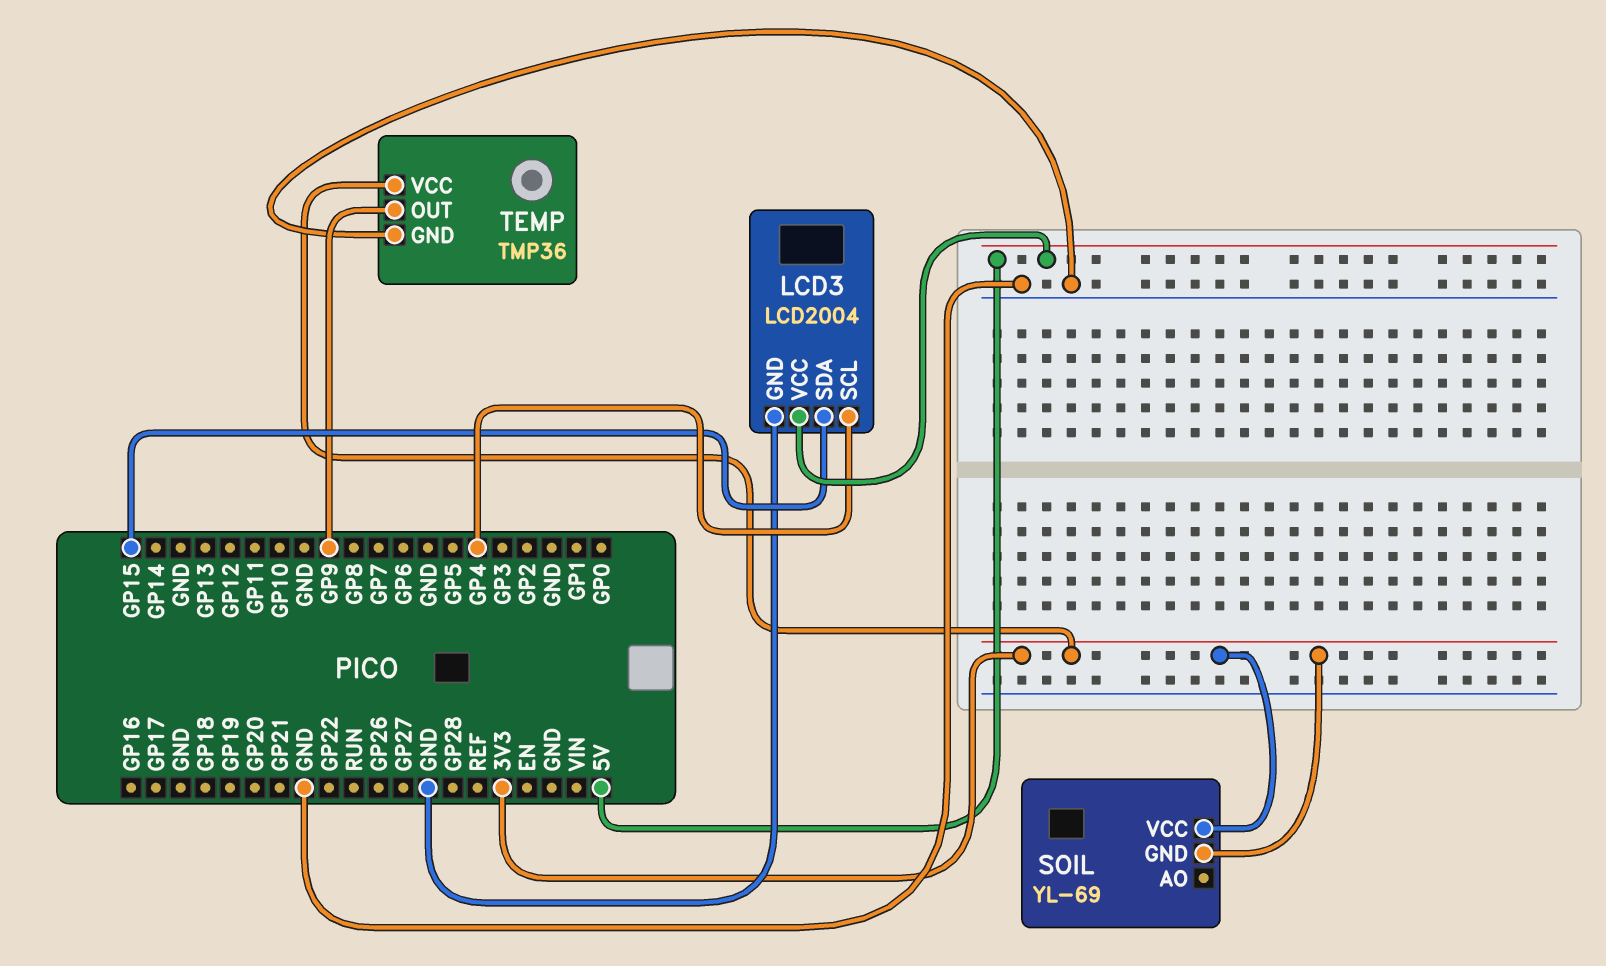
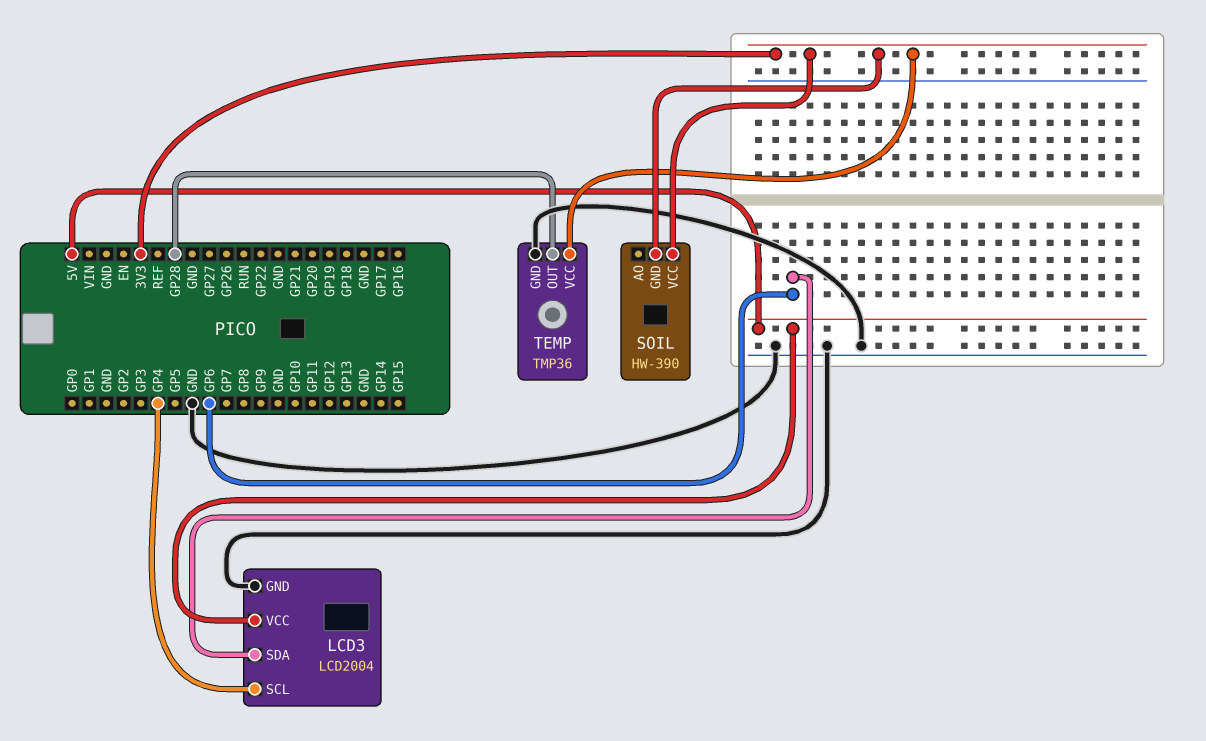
LCD3 pin SDA: GP15 -> GP6
SOIL: YL-69 -> HW-390
TEMP pin OUT: GP9 -> GP28

